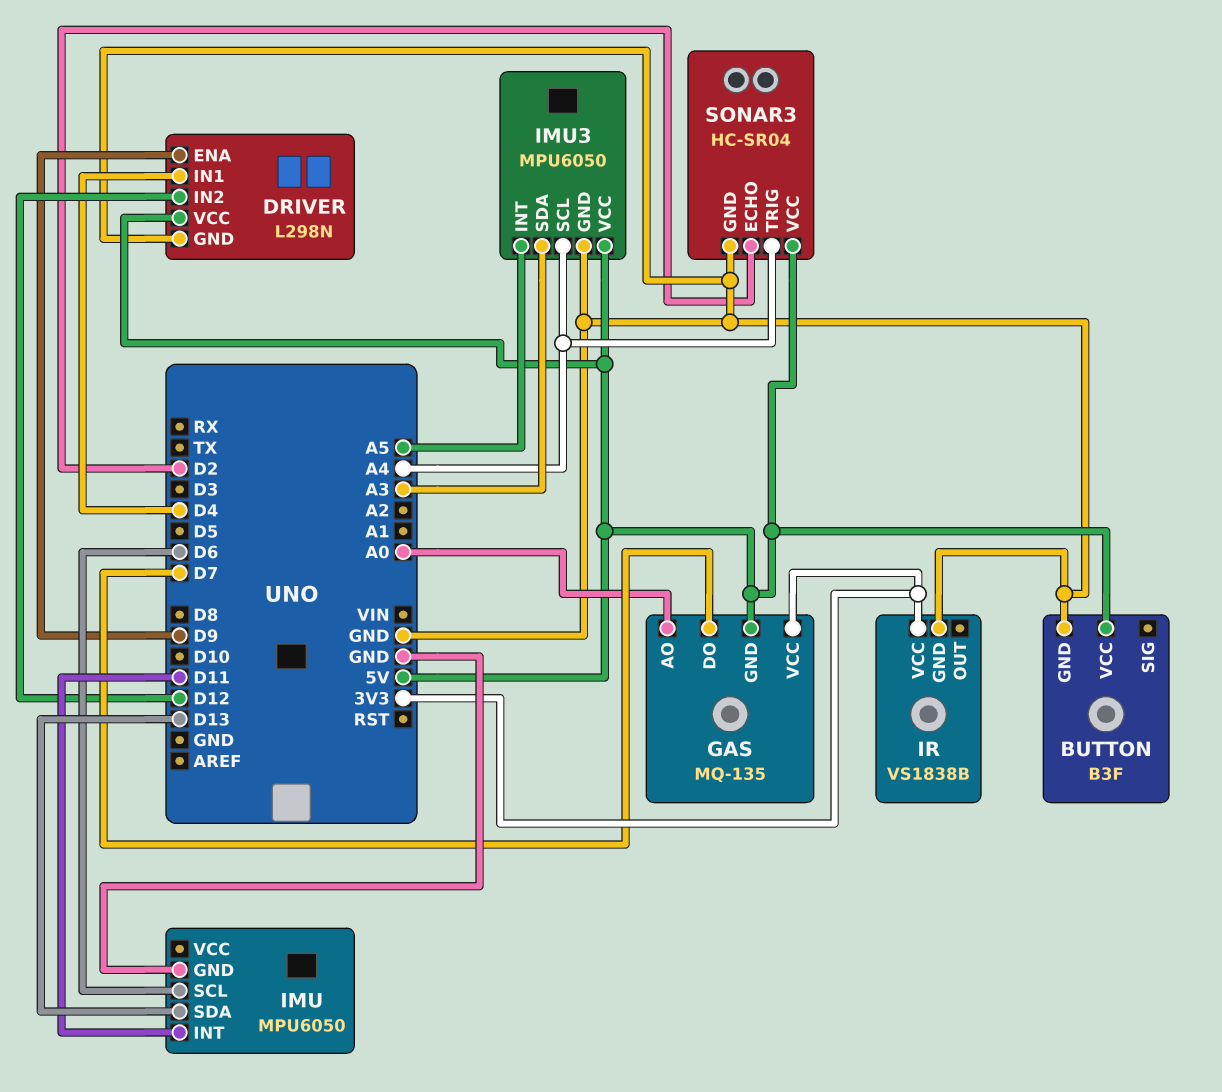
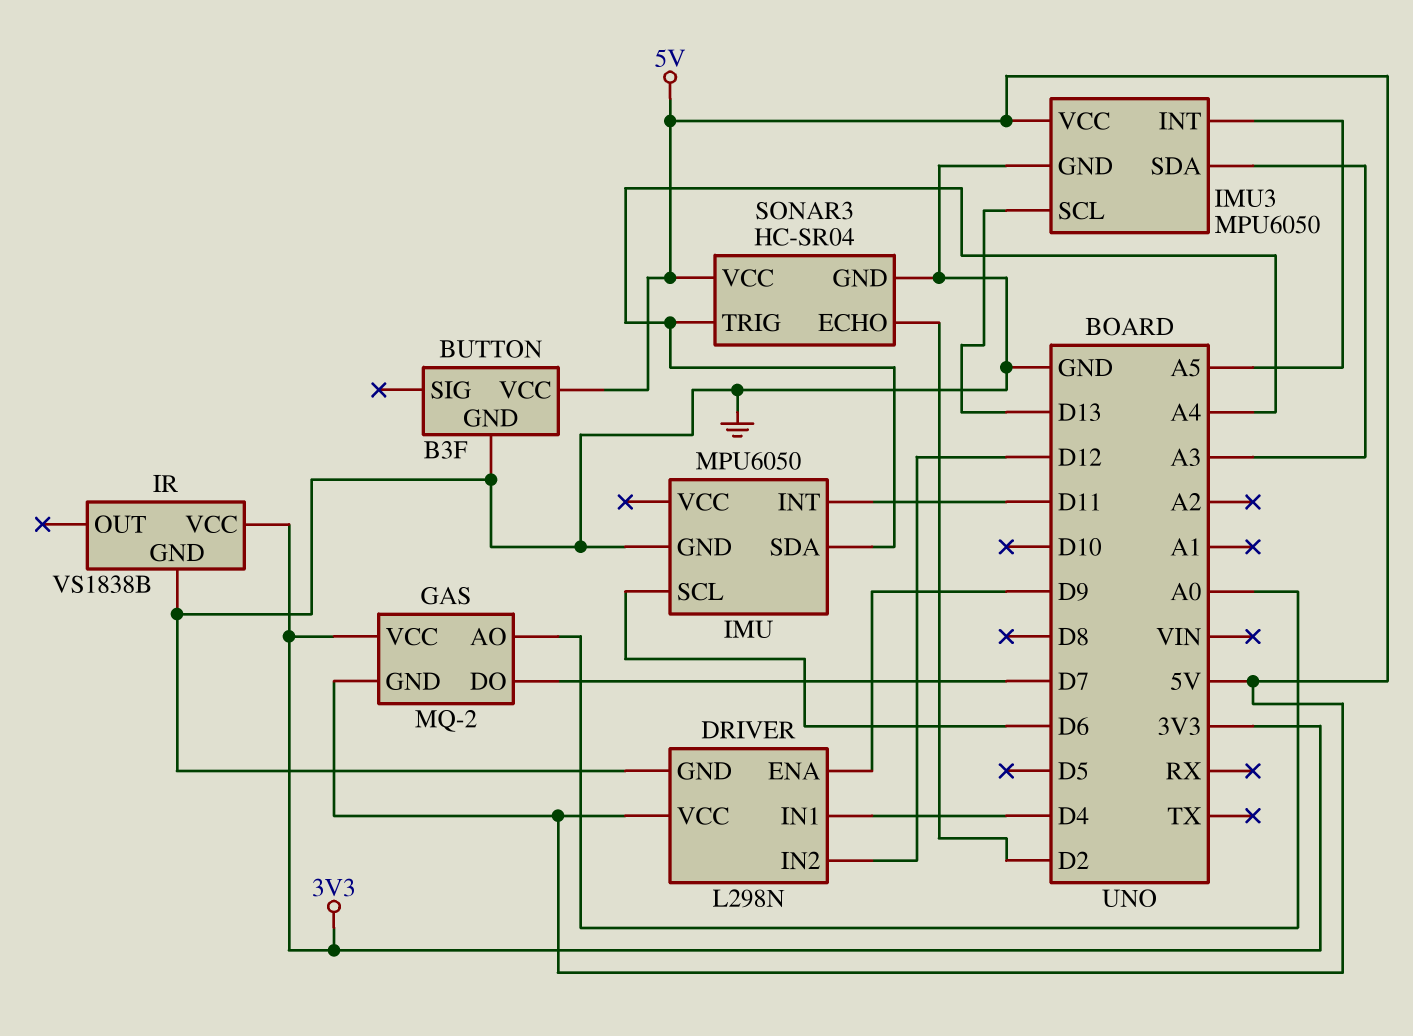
GAS: MQ-135 -> MQ-2
IMU pin SDA: D13 -> A4
IMU3 pin SCL: A4 -> D13

